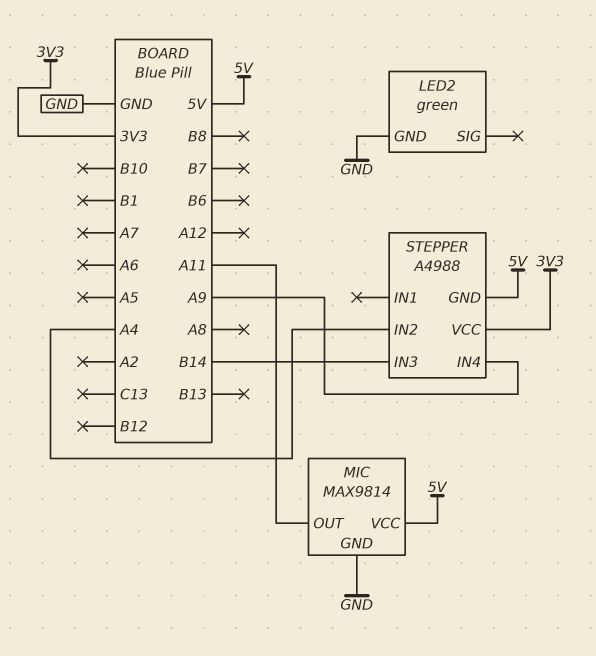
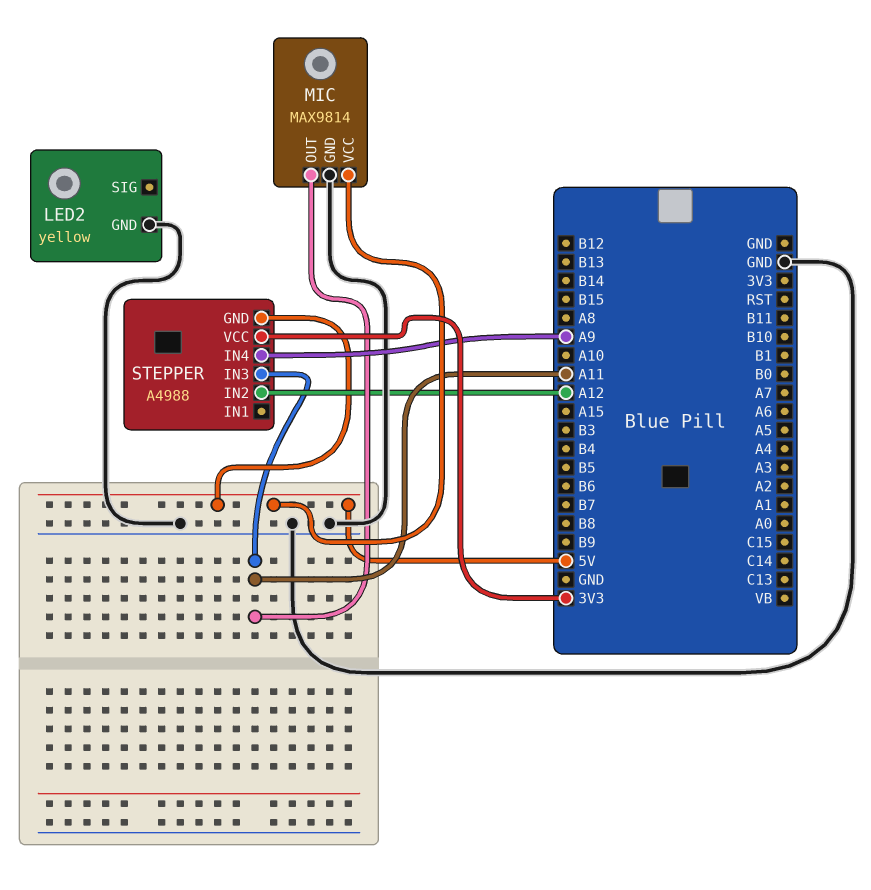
LED2: green -> yellow
STEPPER pin IN2: A4 -> A12
STEPPER pin IN3: B14 -> A11

